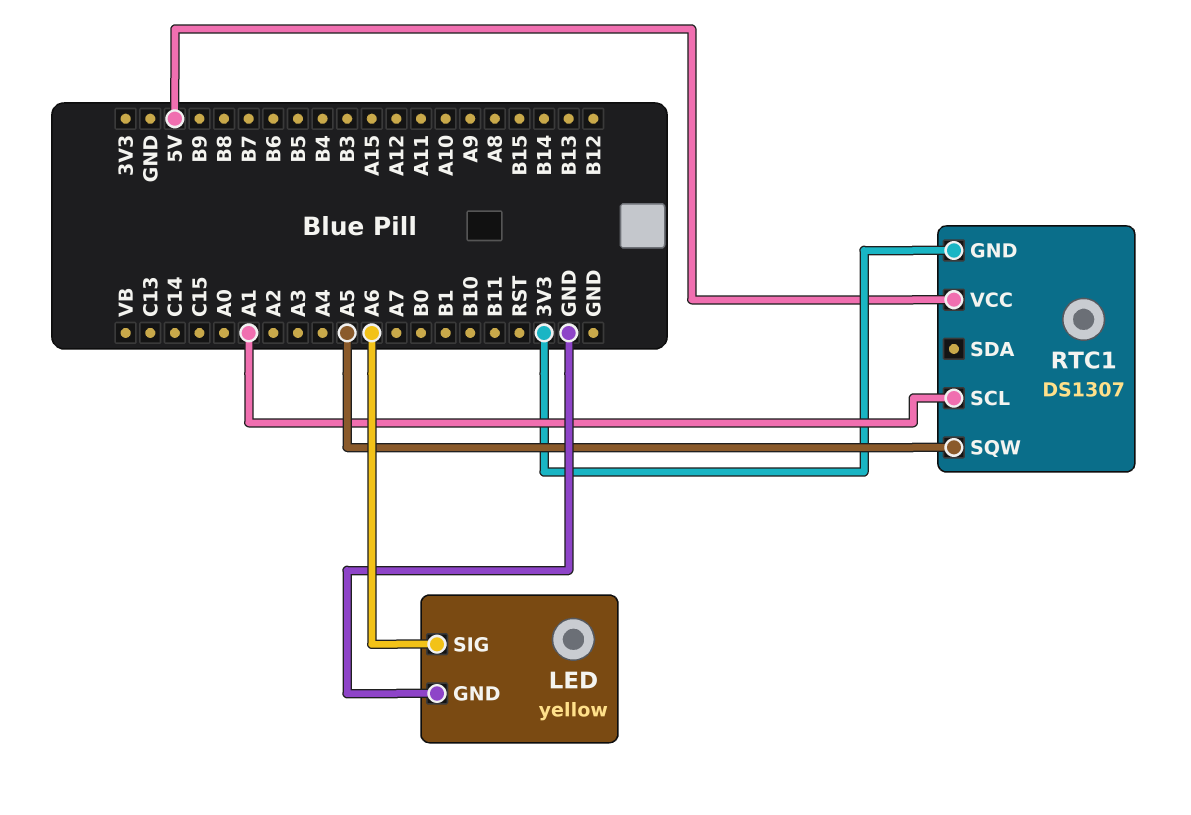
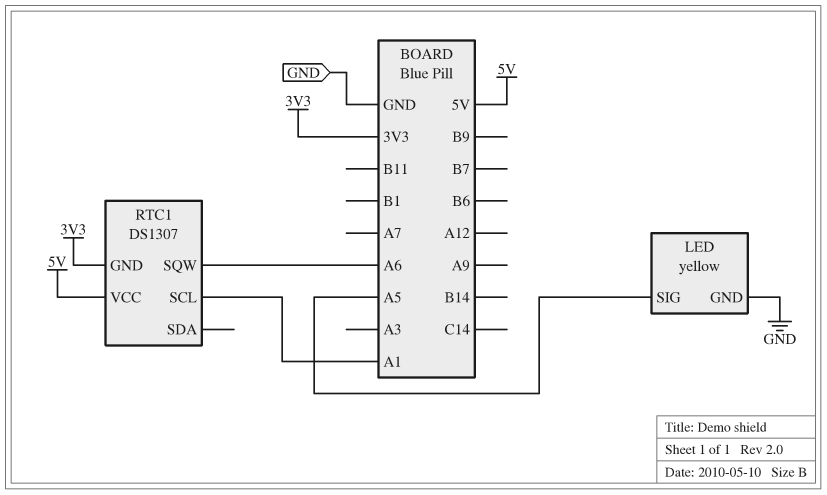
LED pin SIG: A6 -> A5
RTC1 pin SQW: A5 -> A6

